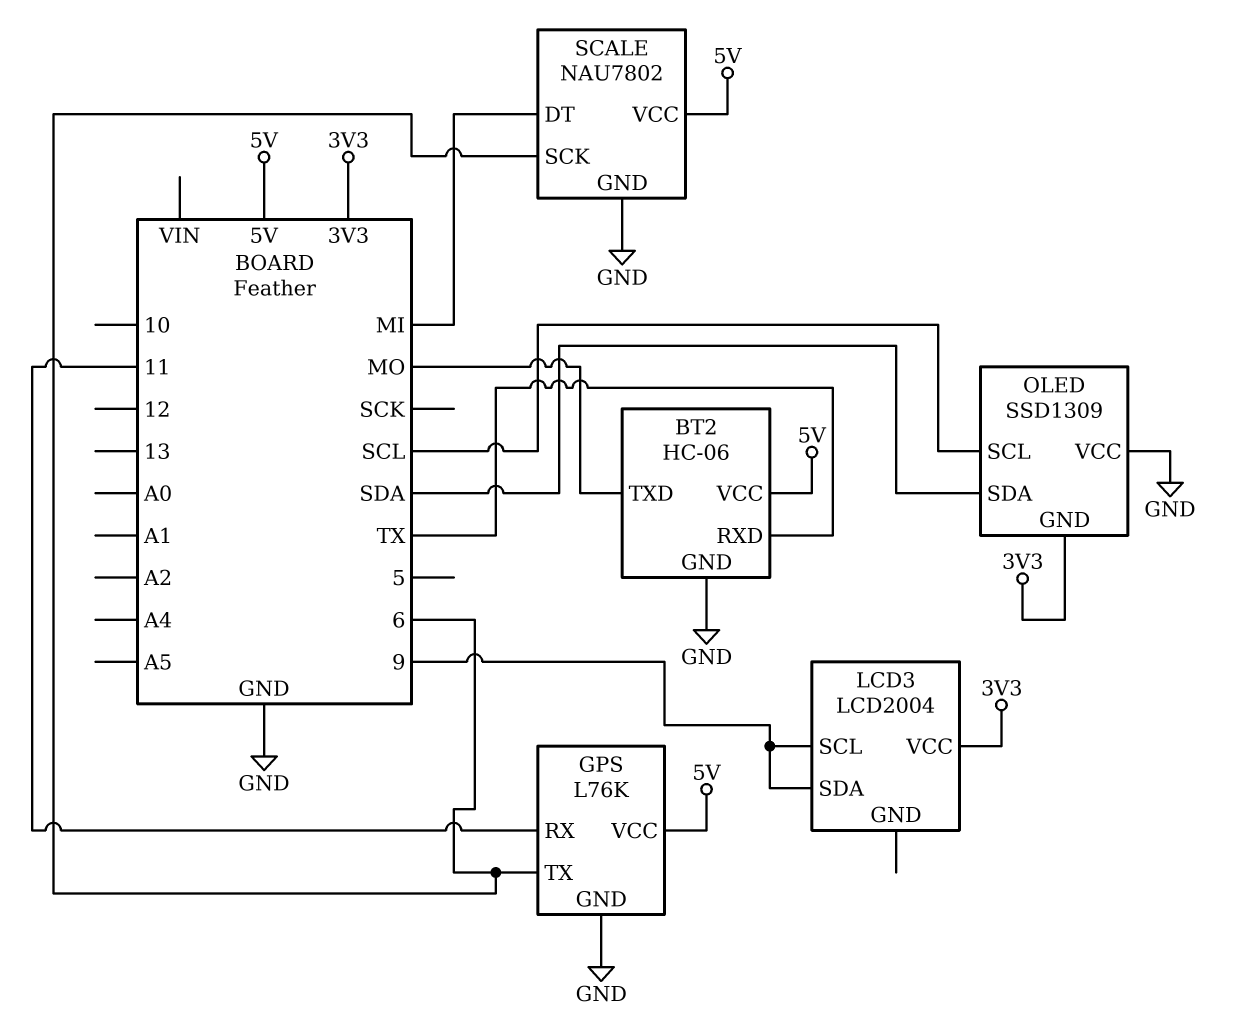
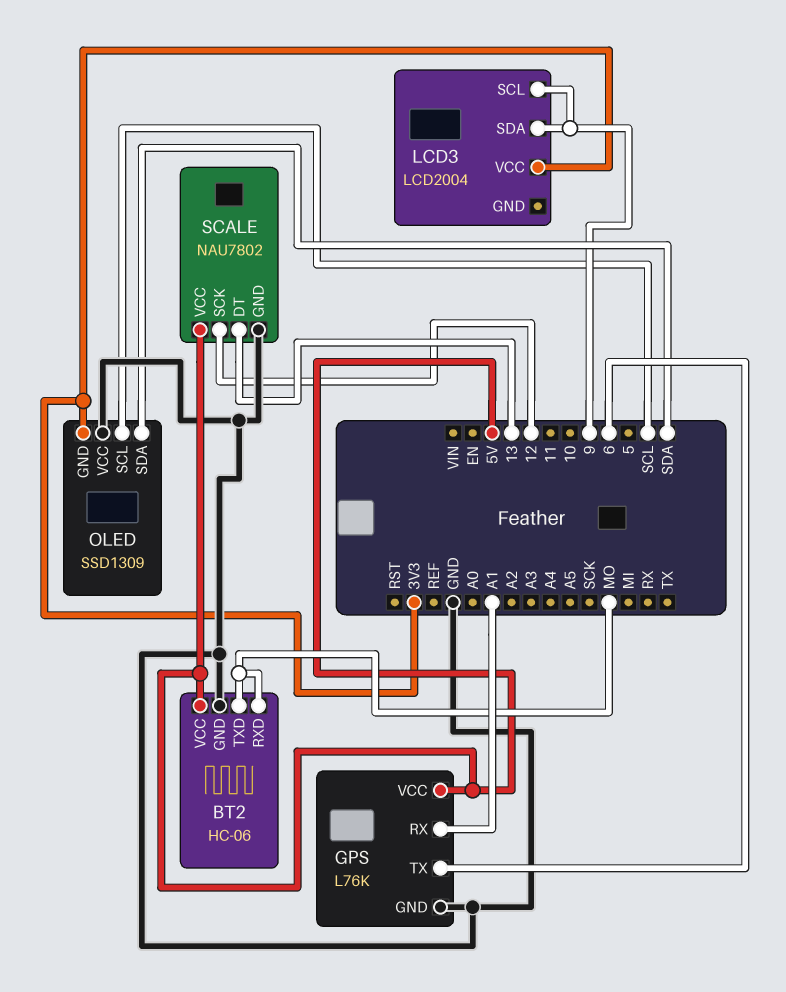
BT2 pin RXD: TX -> MO
GPS pin RX: 11 -> A1
SCALE pin DT: MI -> 13
SCALE pin SCK: 6 -> 12

